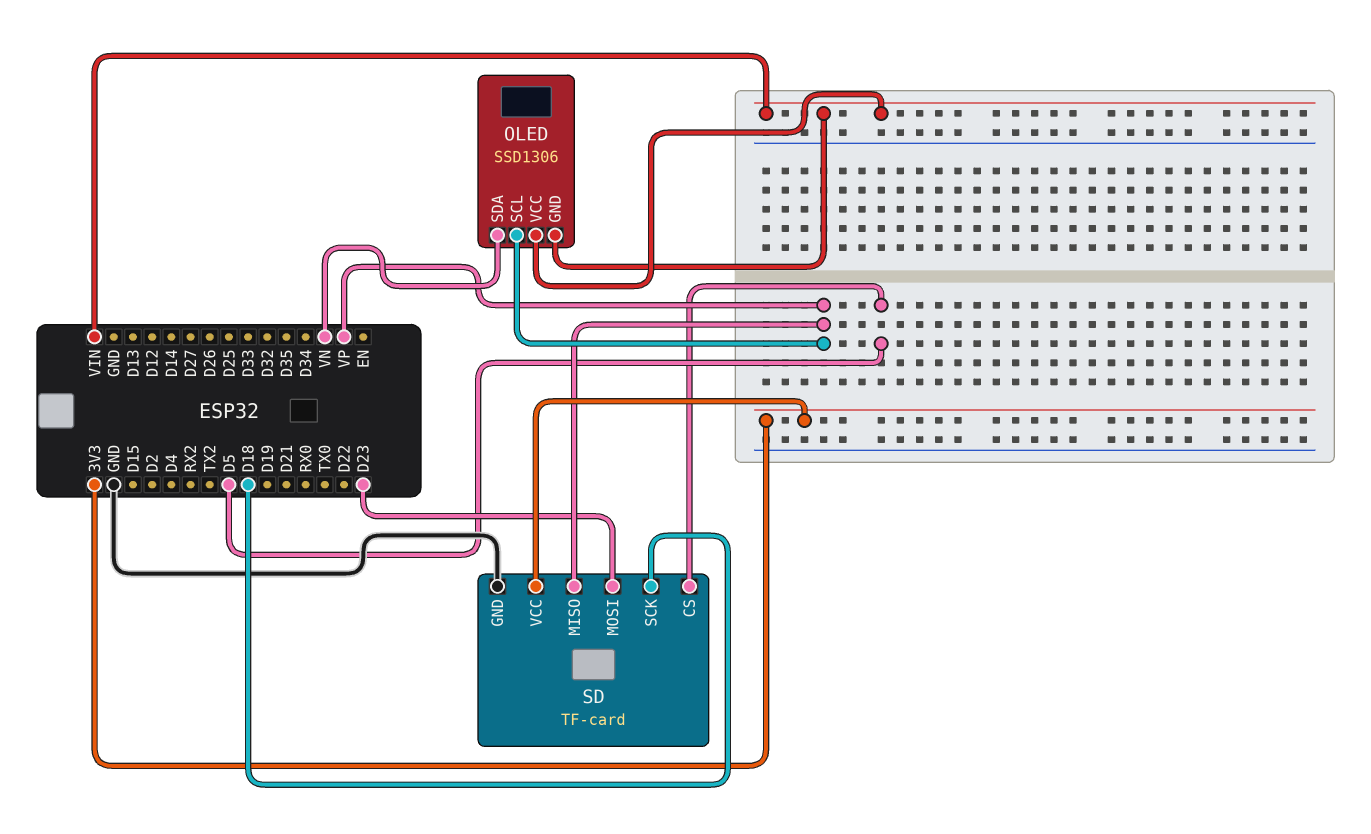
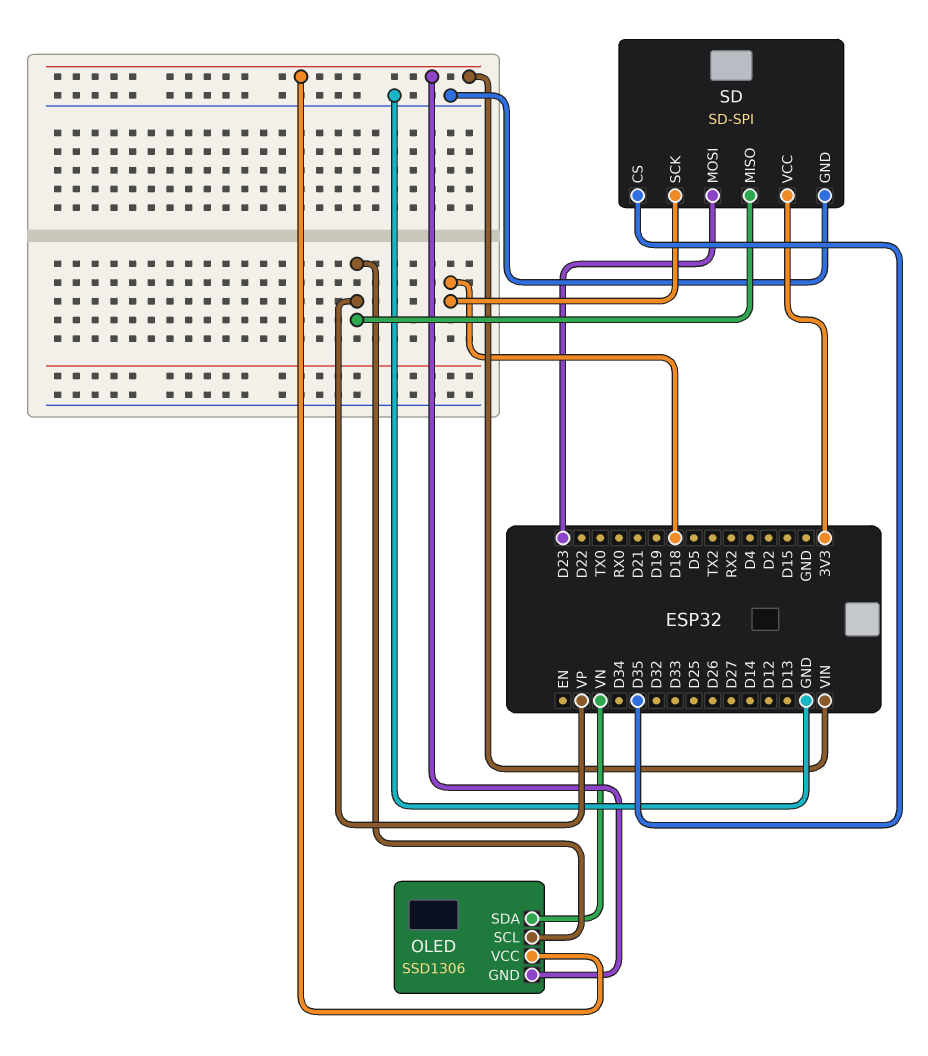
SD: TF-card -> SD-SPI
SD pin CS: D5 -> D35

